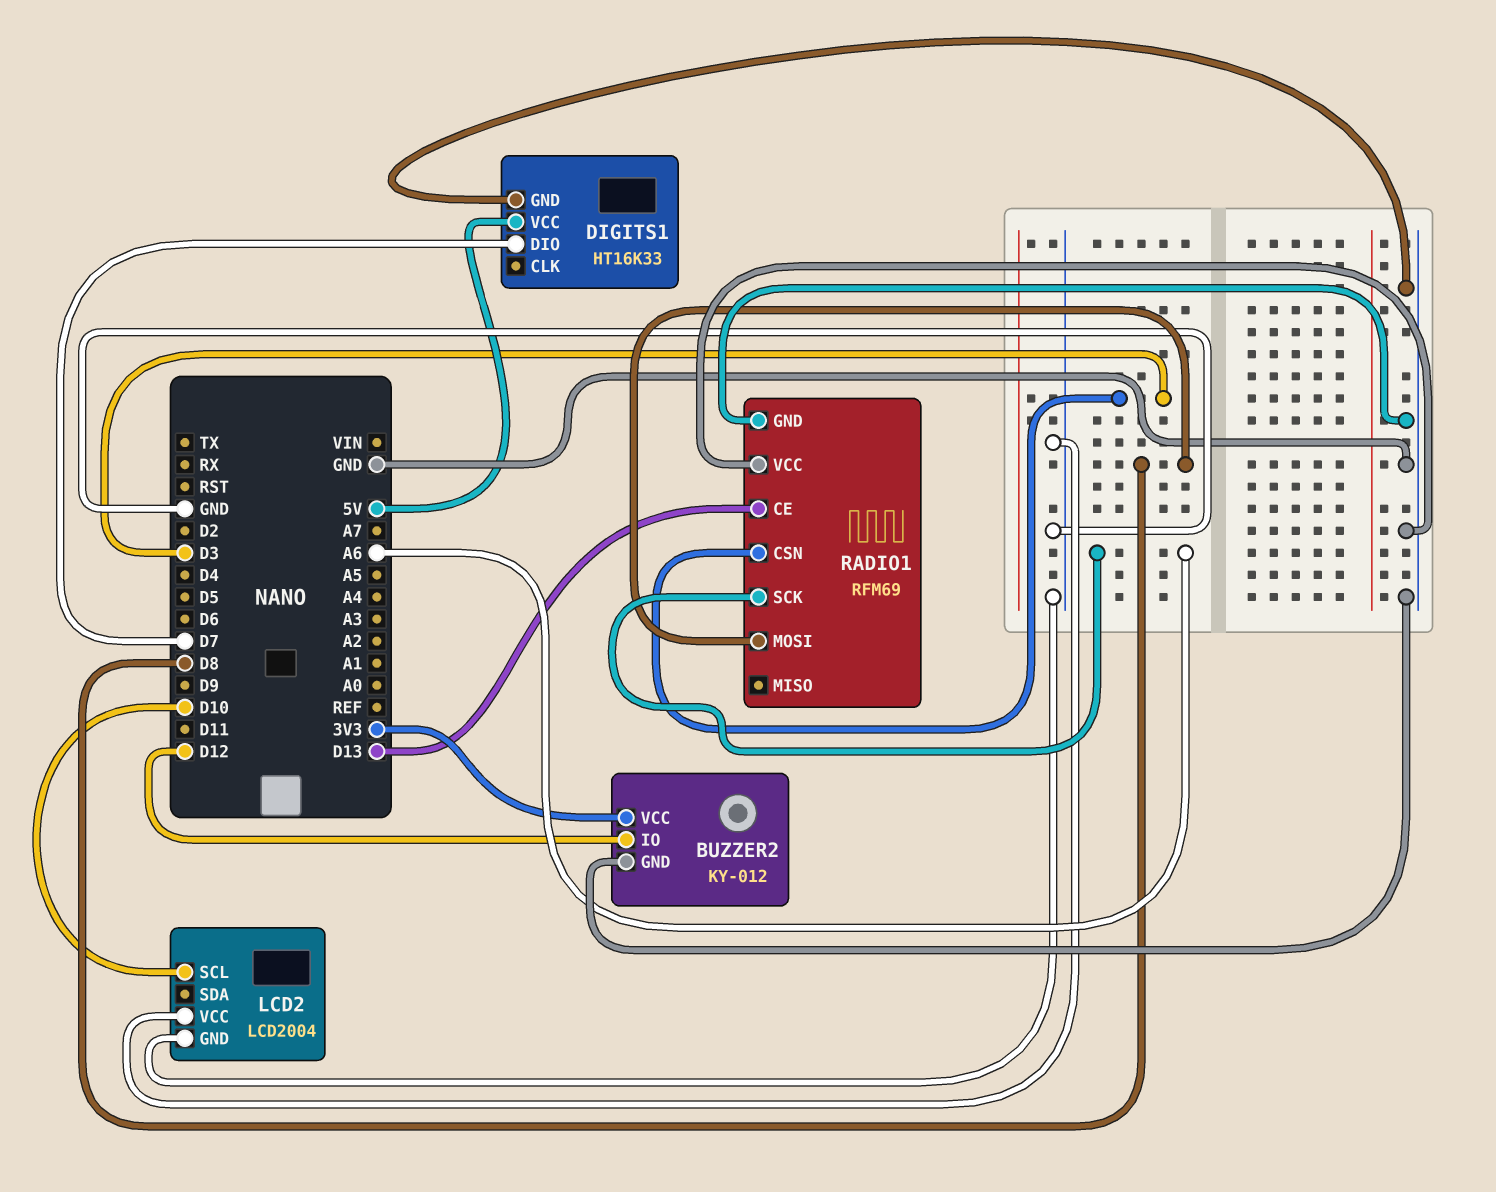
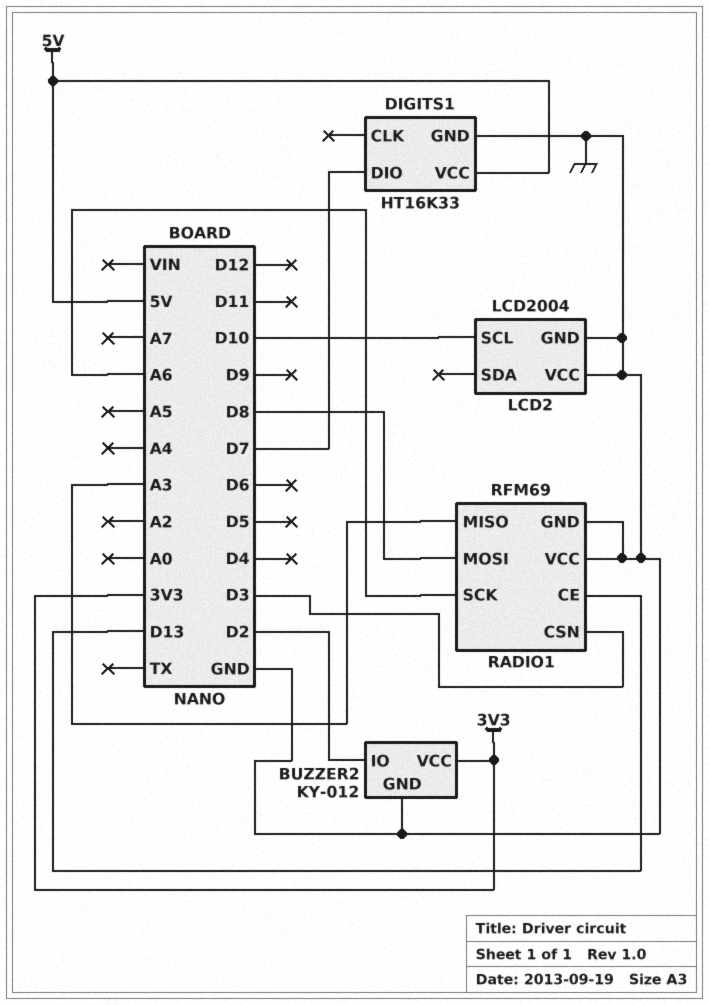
BUZZER2 pin IO: D12 -> D2
RADIO1 pin MISO: none -> A3

